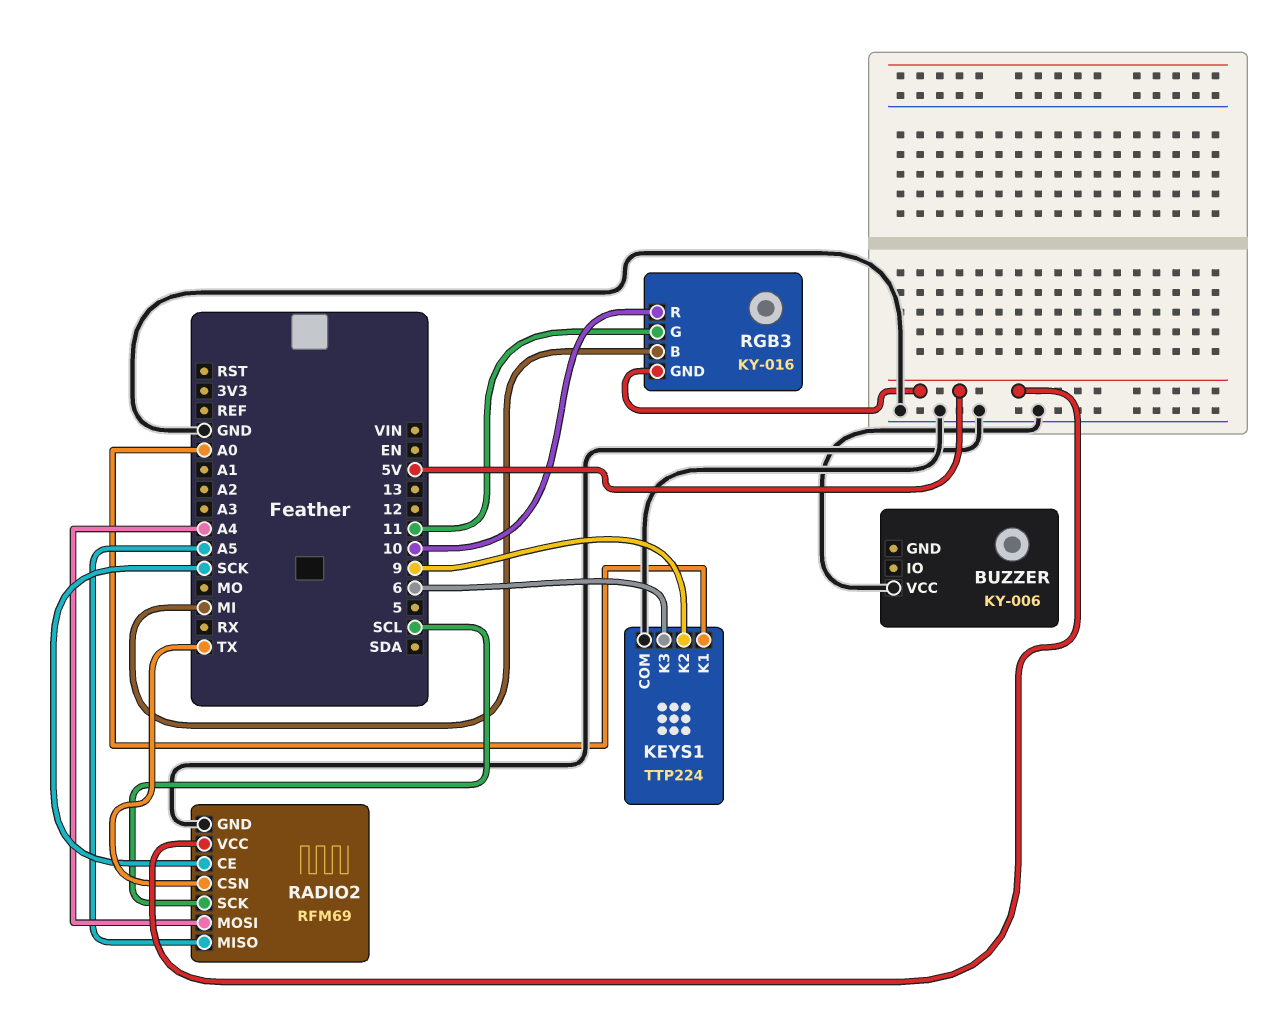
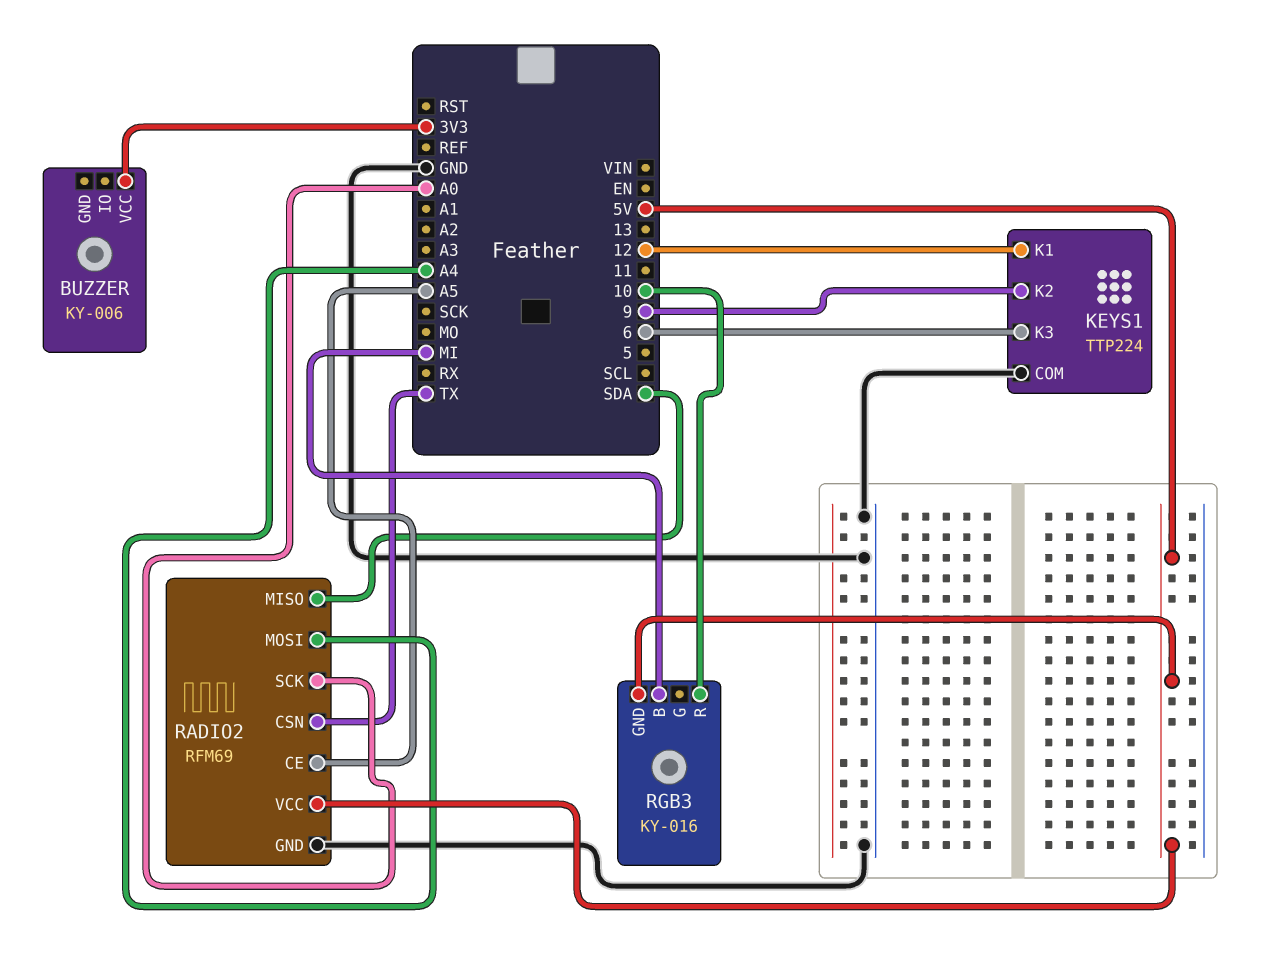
BUZZER pin VCC: GND -> 3V3
KEYS1 pin K1: A0 -> 12
RADIO2 pin CE: SCK -> A5
RADIO2 pin MISO: A5 -> SDA
RADIO2 pin SCK: SCL -> A0
RGB3 pin G: 11 -> none

